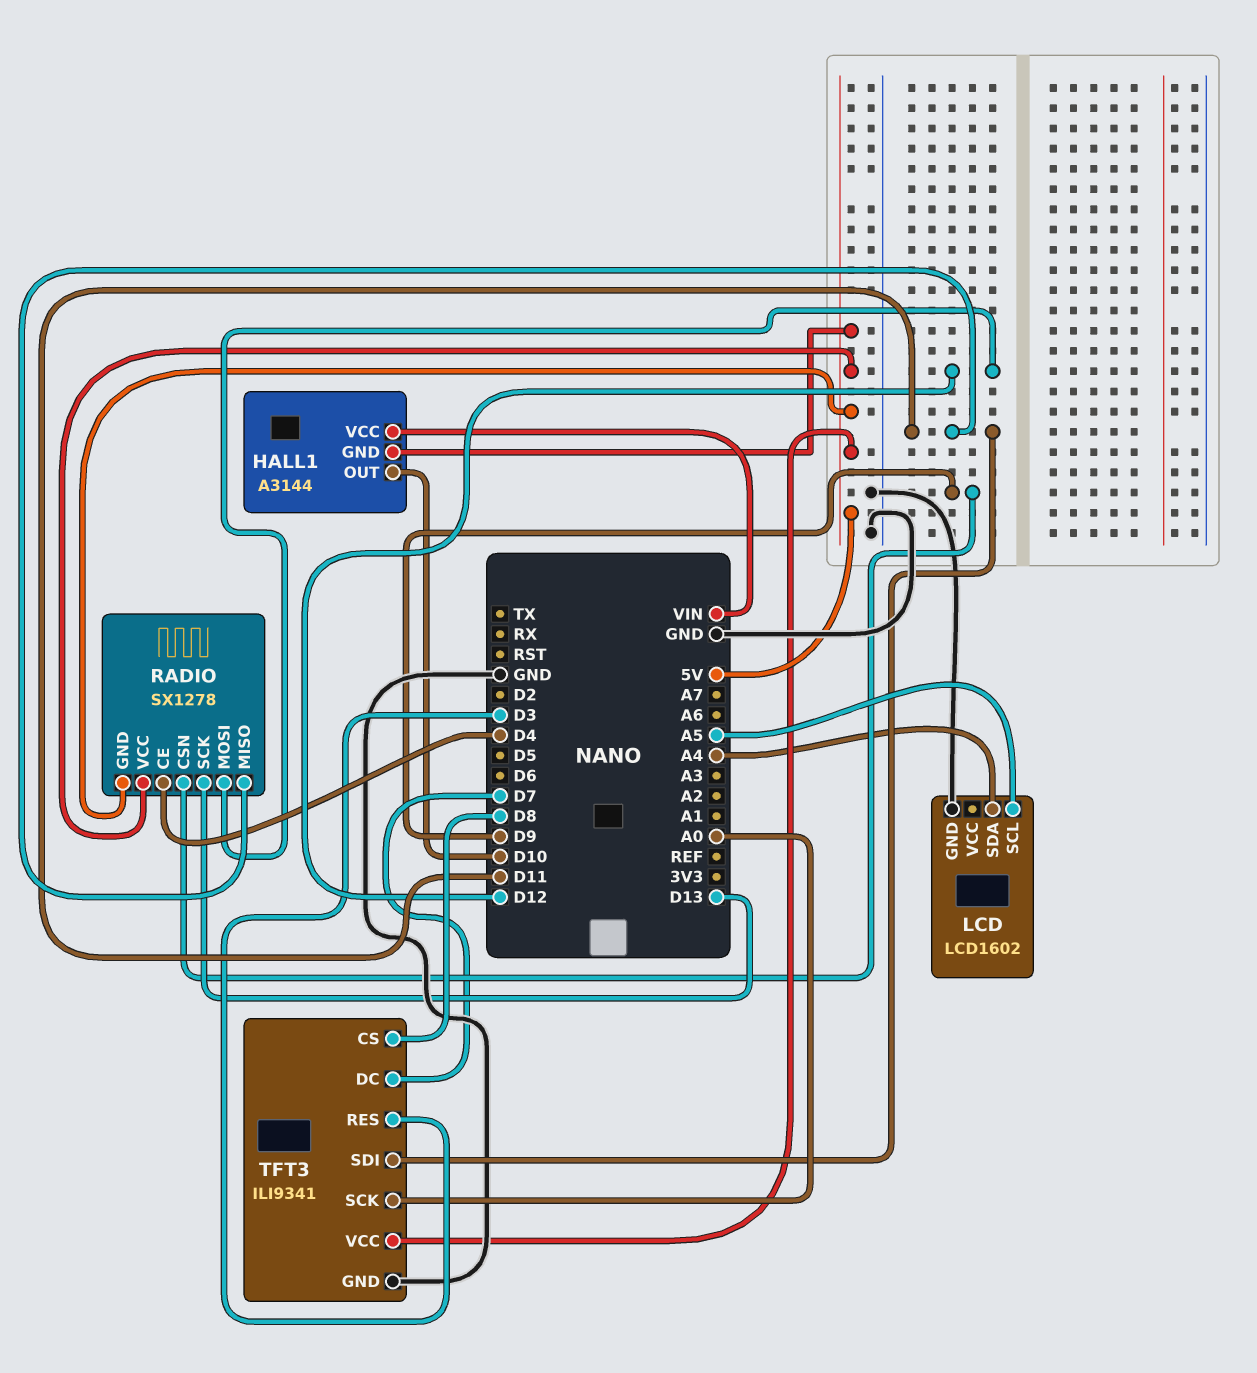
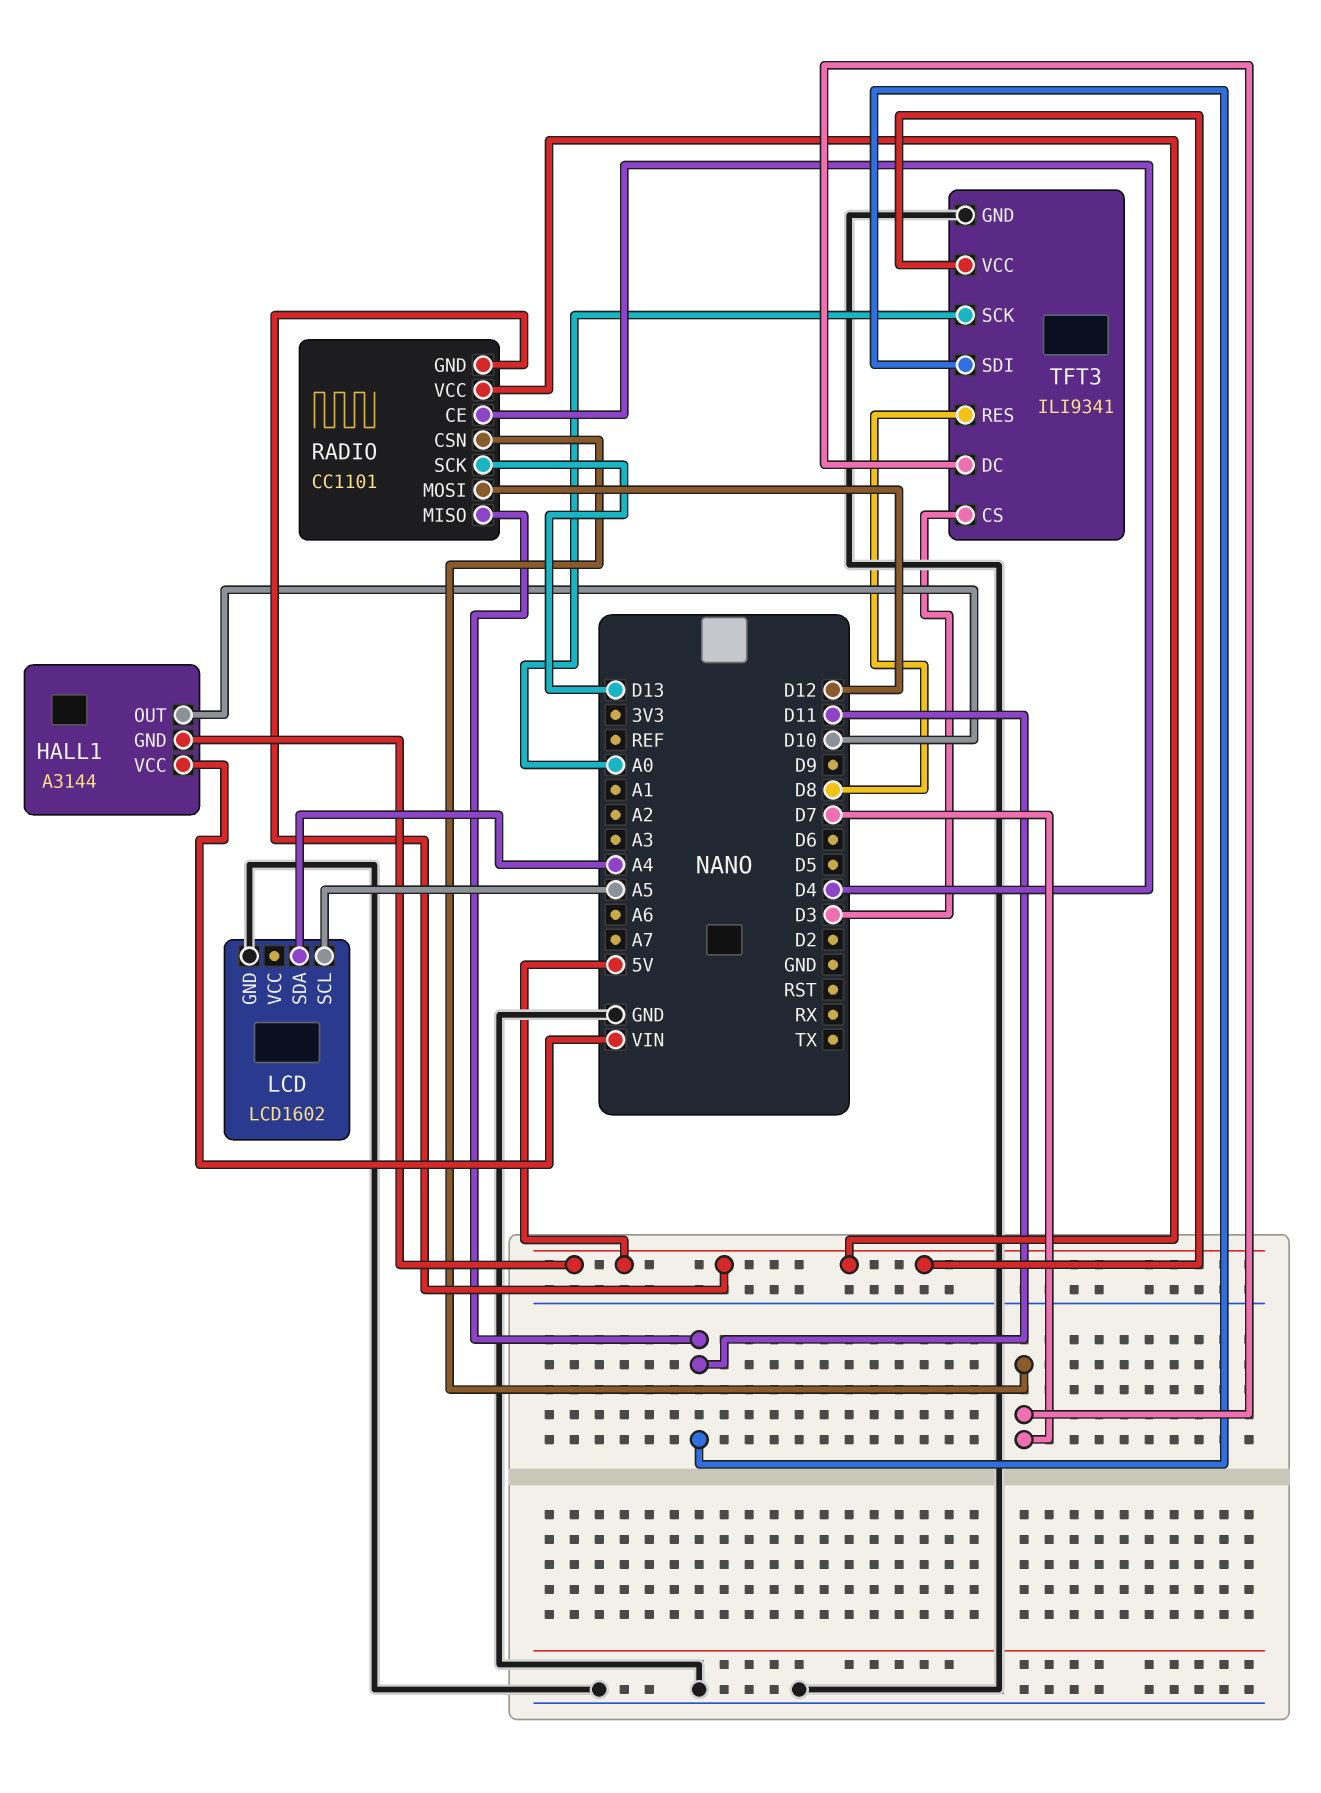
RADIO: SX1278 -> CC1101
RADIO pin CSN: D9 -> D7
TFT3 pin CS: D8 -> D3
TFT3 pin RES: D3 -> D8

